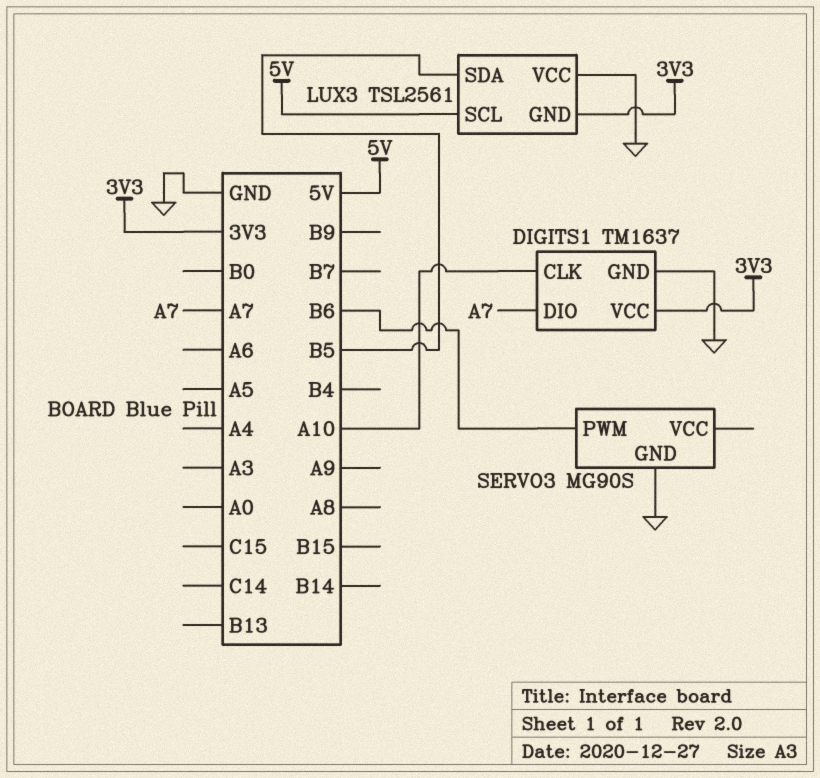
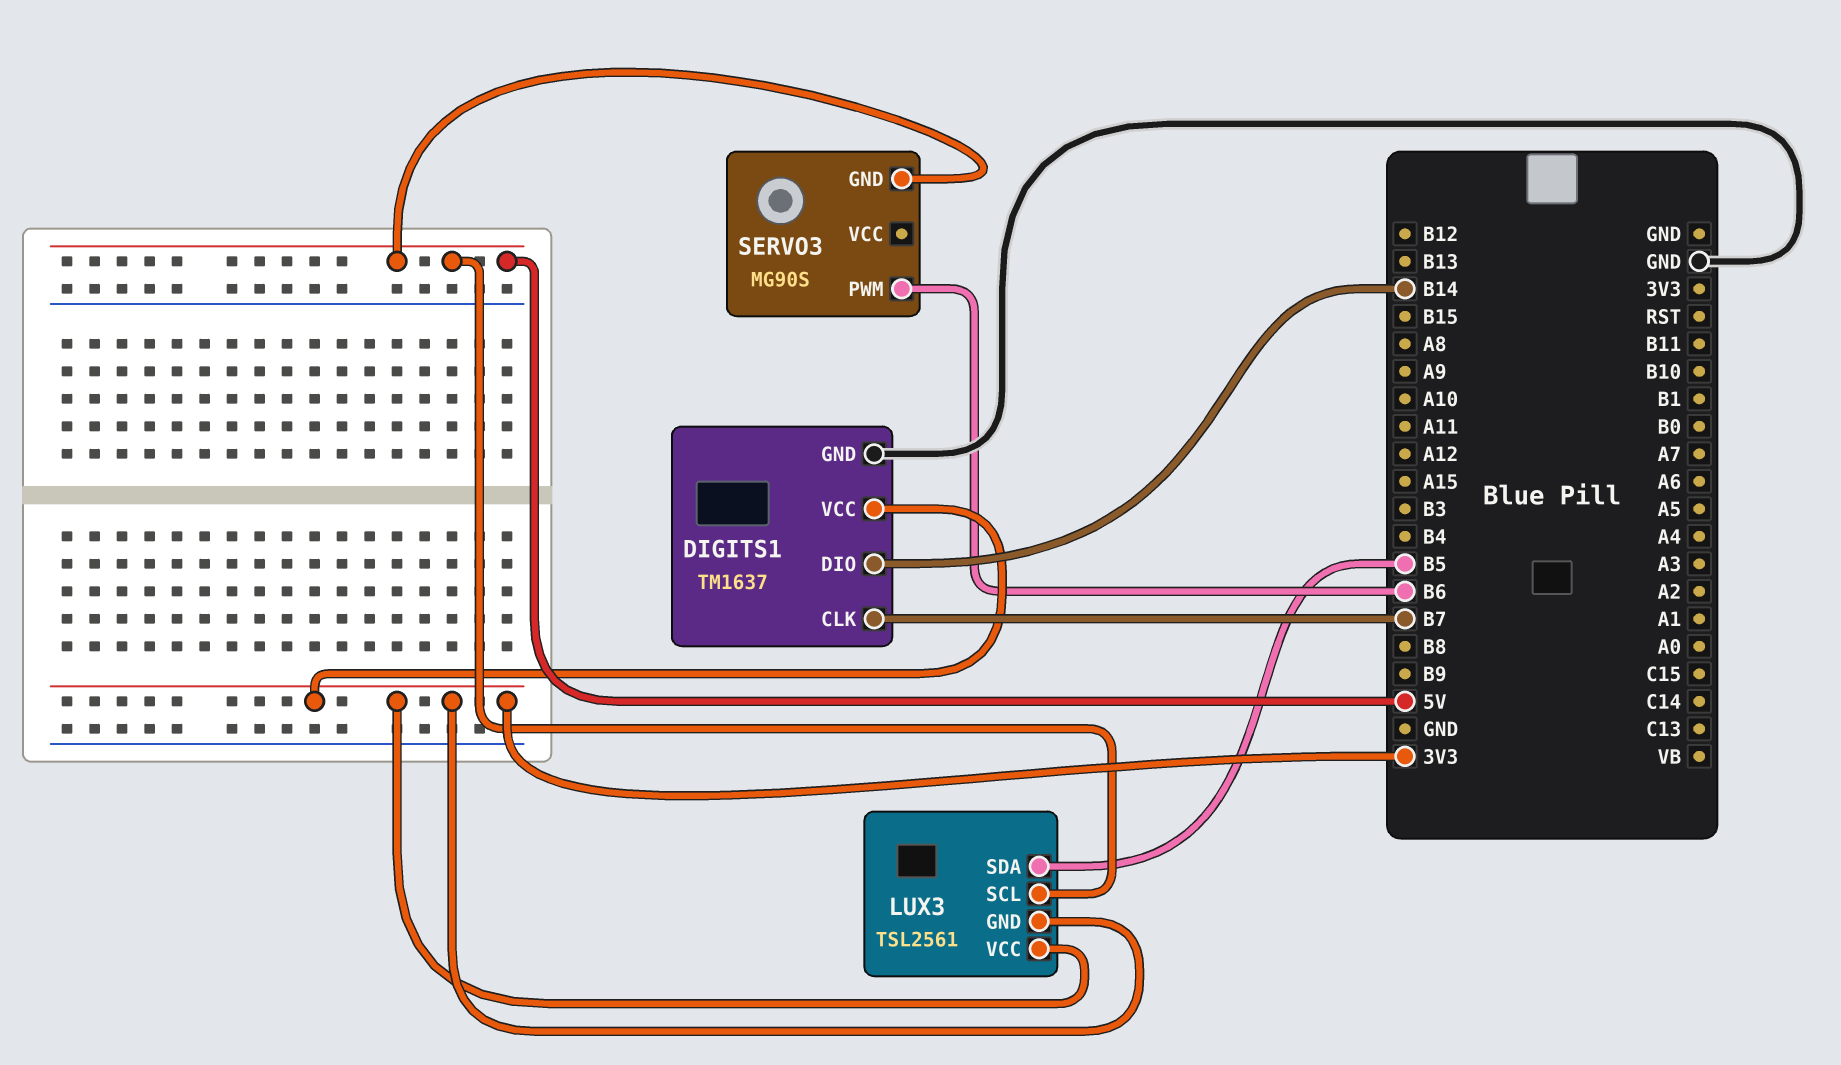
DIGITS1 pin CLK: A10 -> B7
DIGITS1 pin DIO: A7 -> B14
LUX3 pin VCC: GND -> 3V3
SERVO3 pin GND: GND -> 5V

